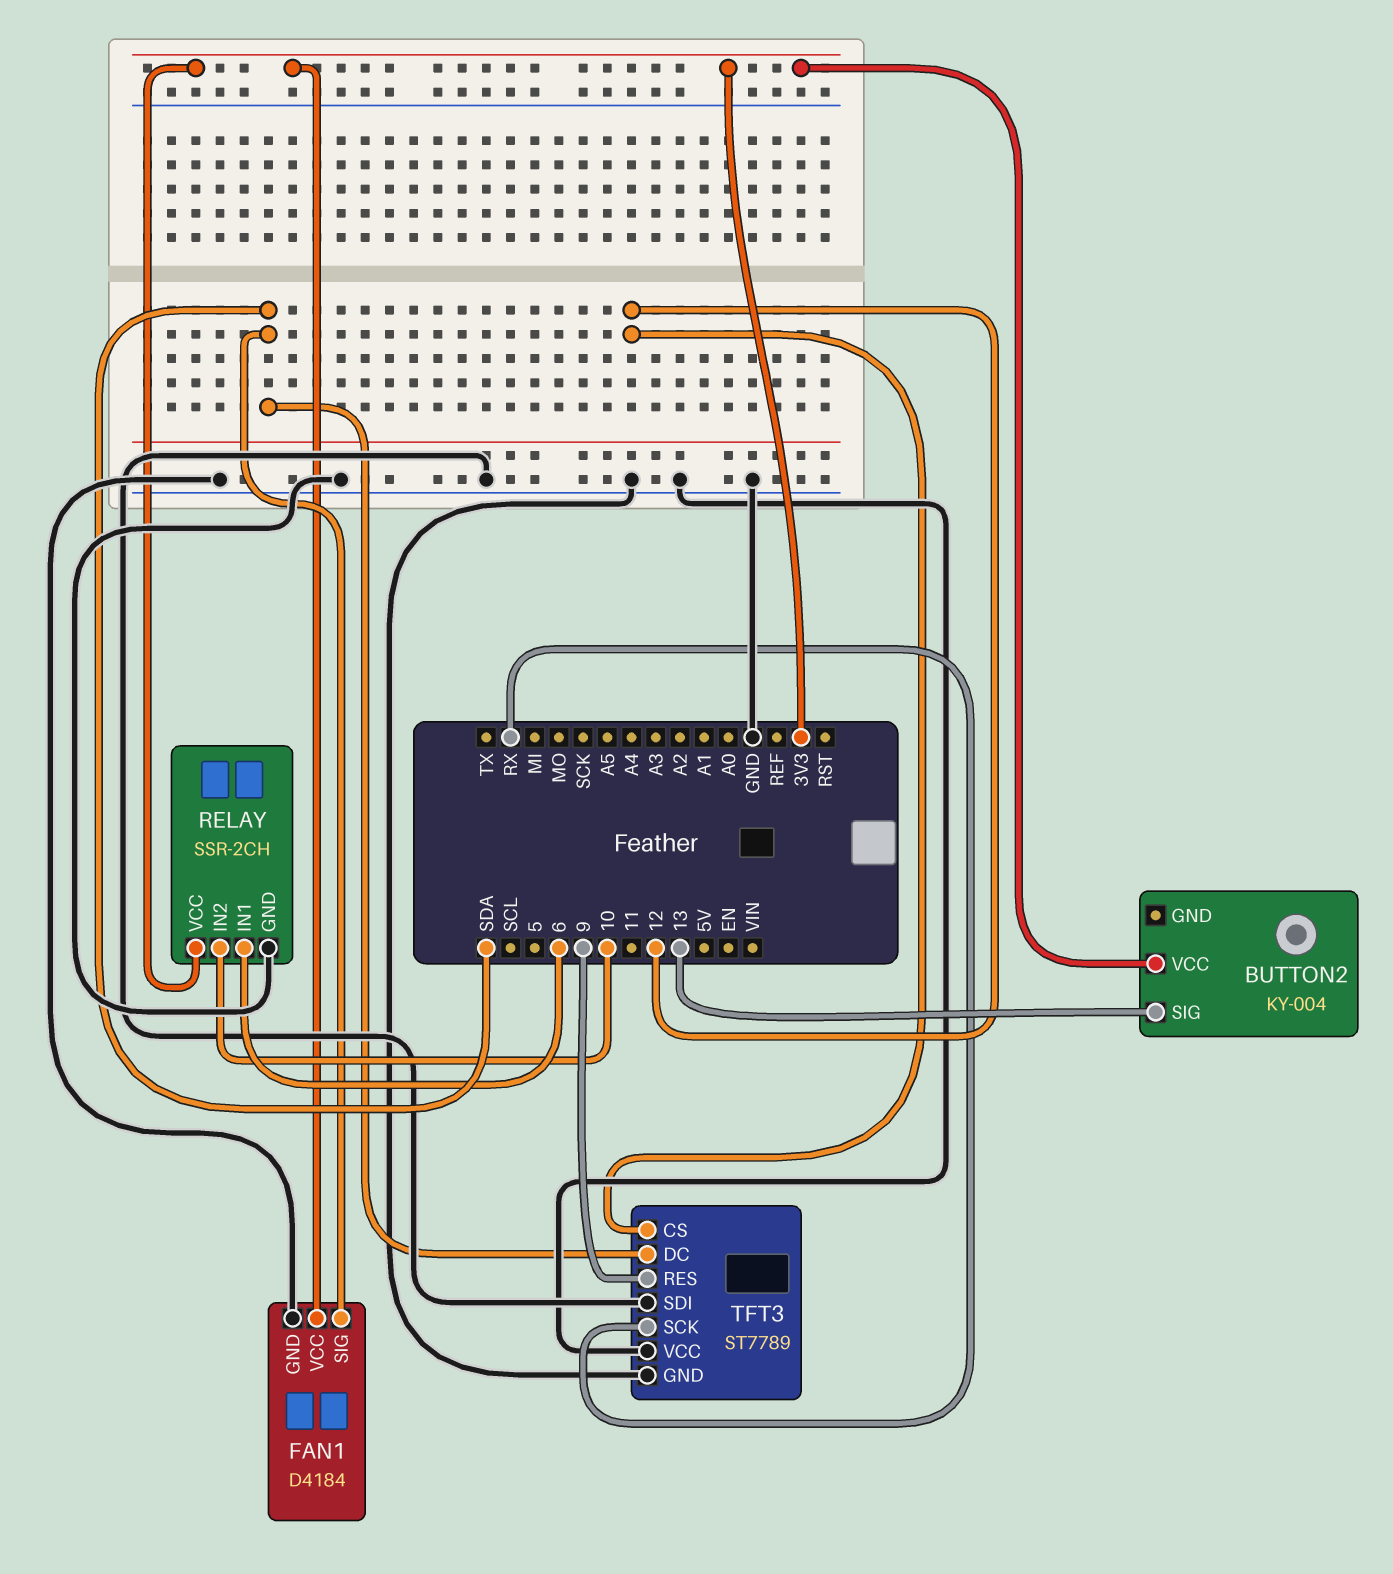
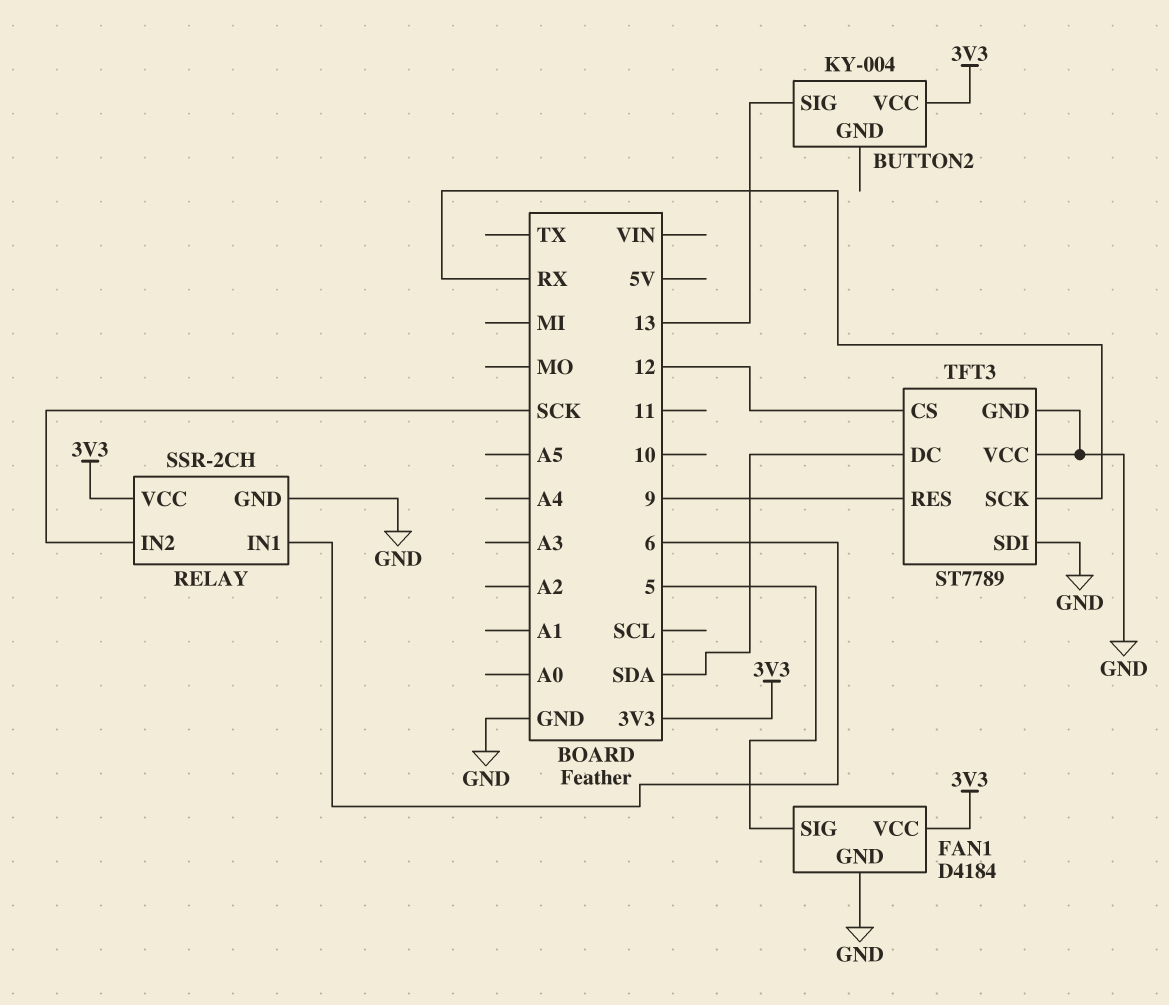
FAN1 pin SIG: SDA -> 5
RELAY pin IN2: 10 -> SCK

